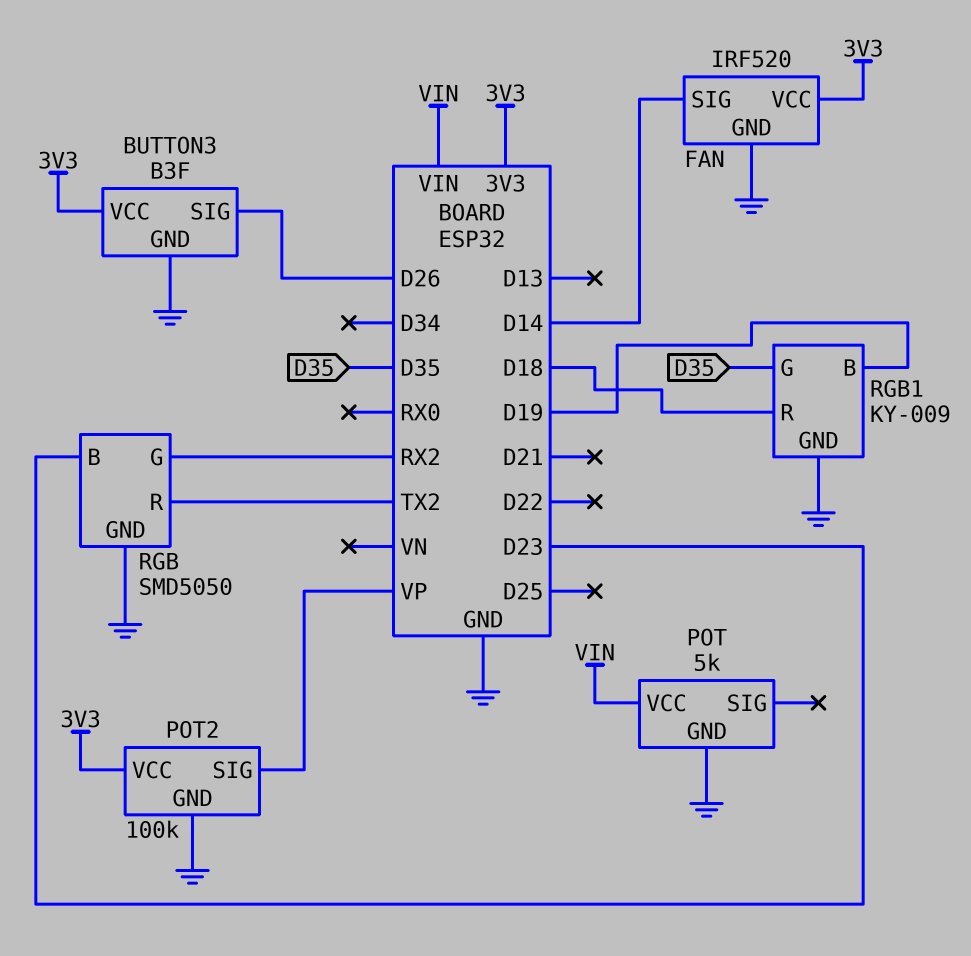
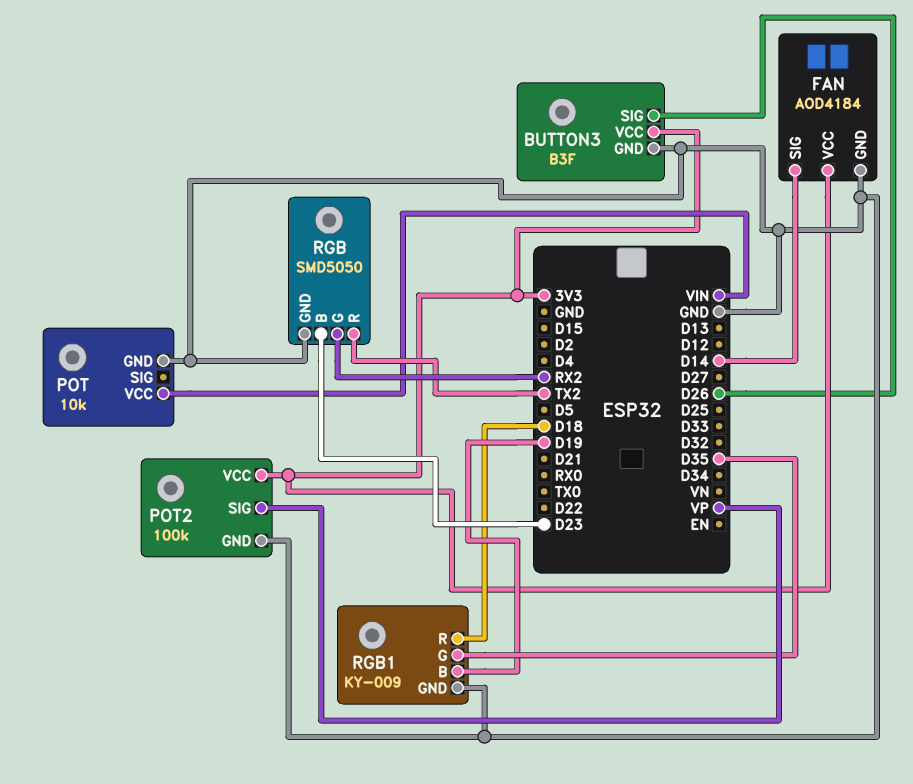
FAN: IRF520 -> AOD4184
POT: 5k -> 10k

